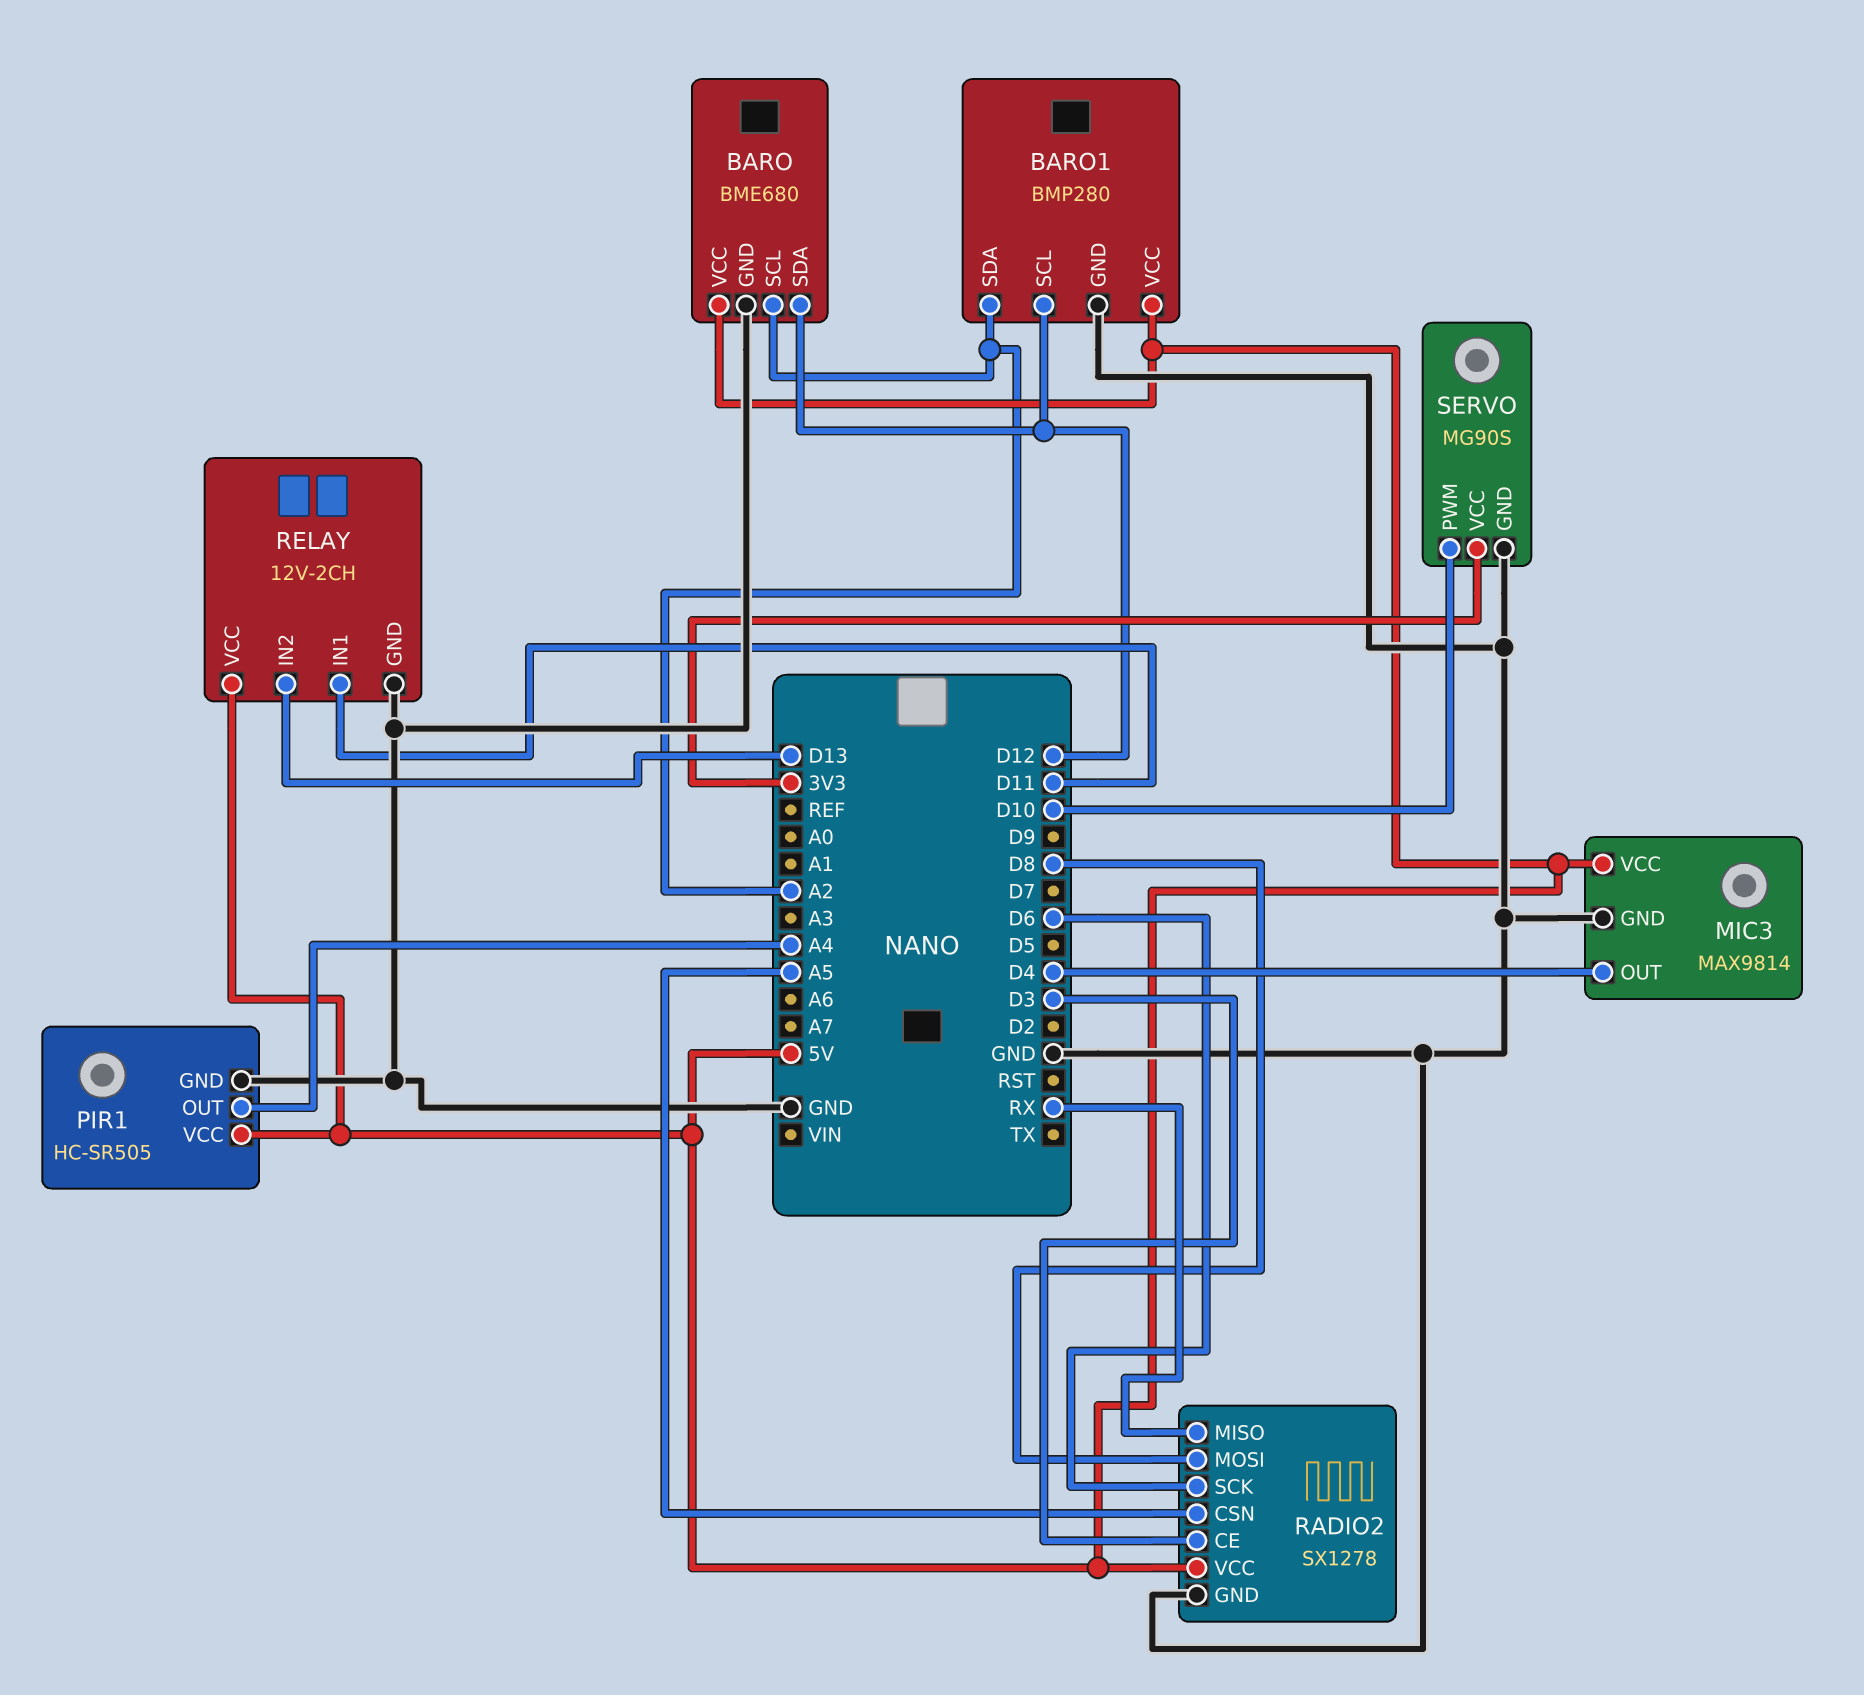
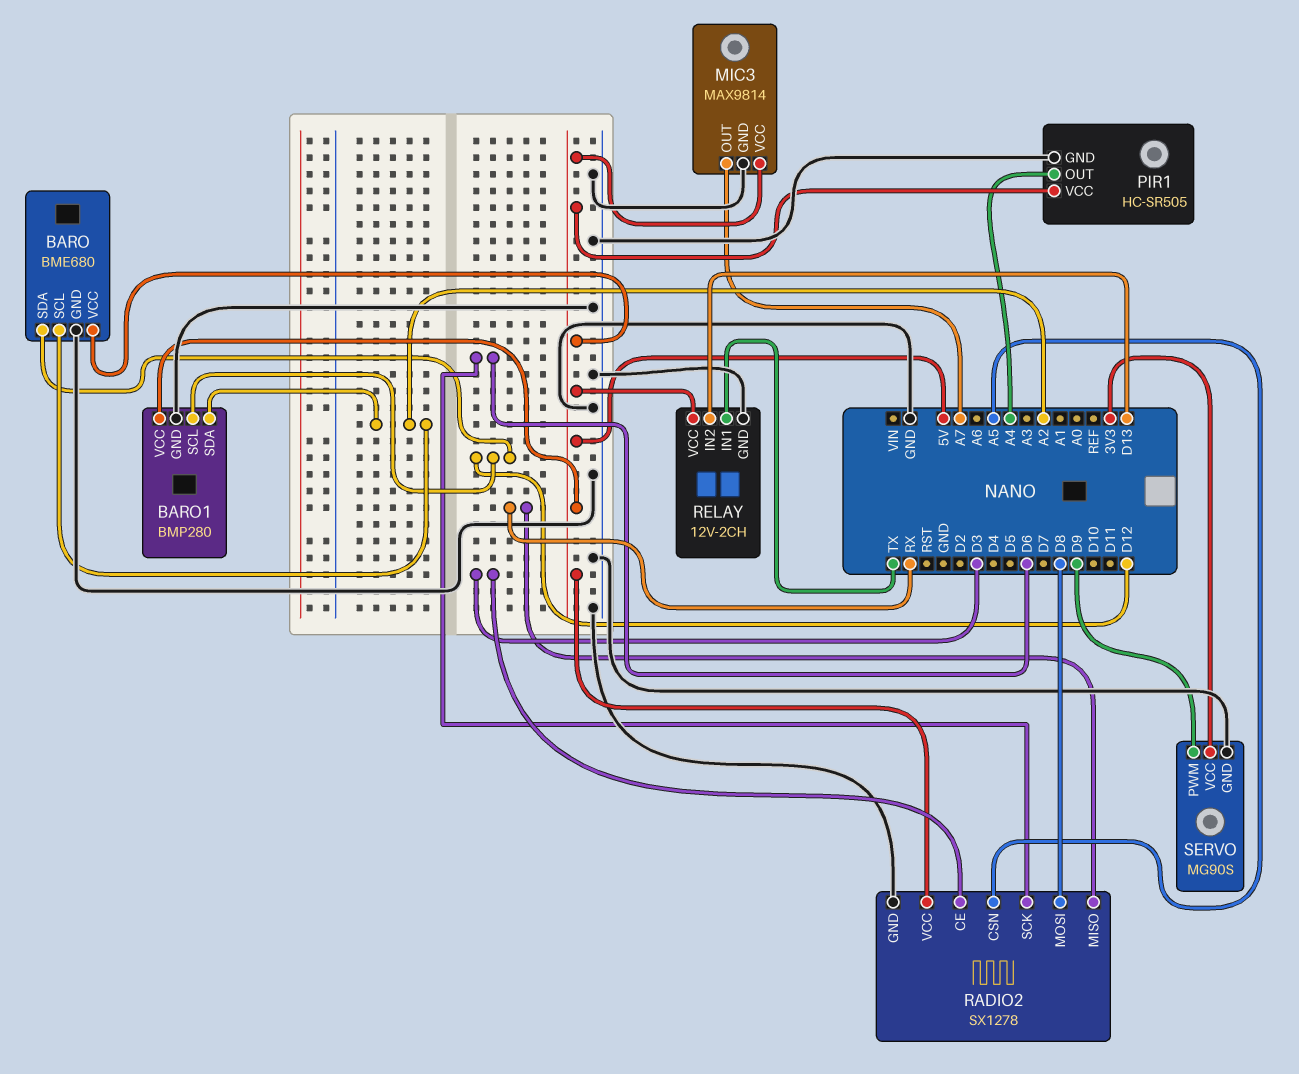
MIC3 pin OUT: D4 -> A7
RELAY pin IN1: D11 -> TX
SERVO pin PWM: D10 -> D9

